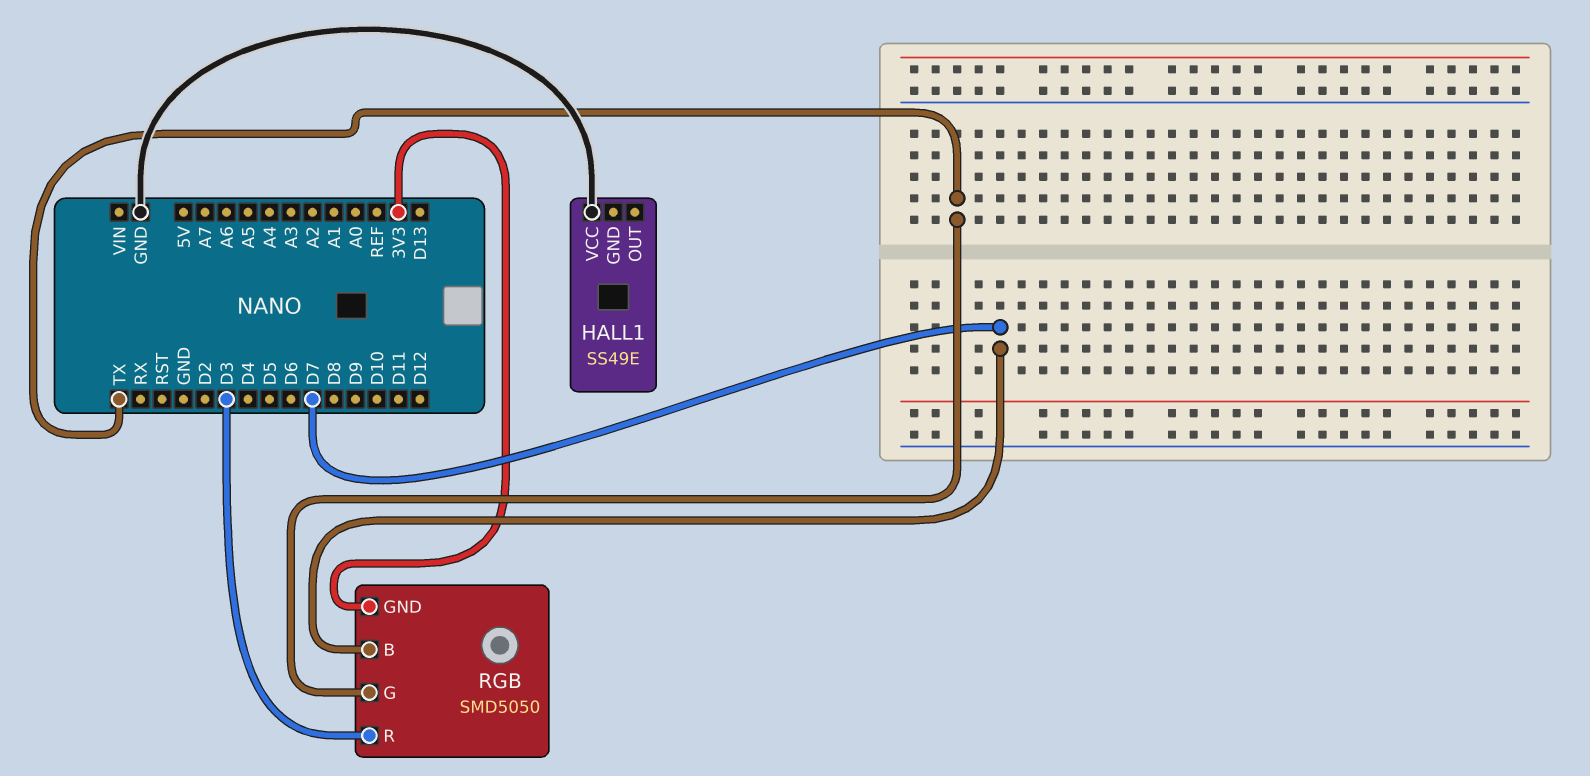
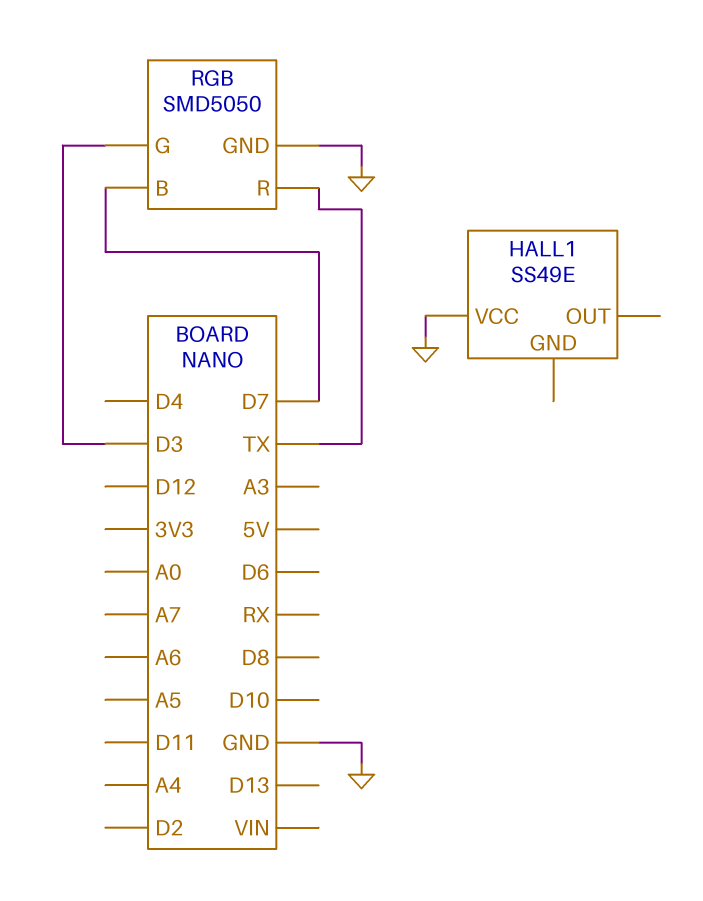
RGB pin G: TX -> D3
RGB pin GND: 3V3 -> GND
RGB pin R: D3 -> TX

